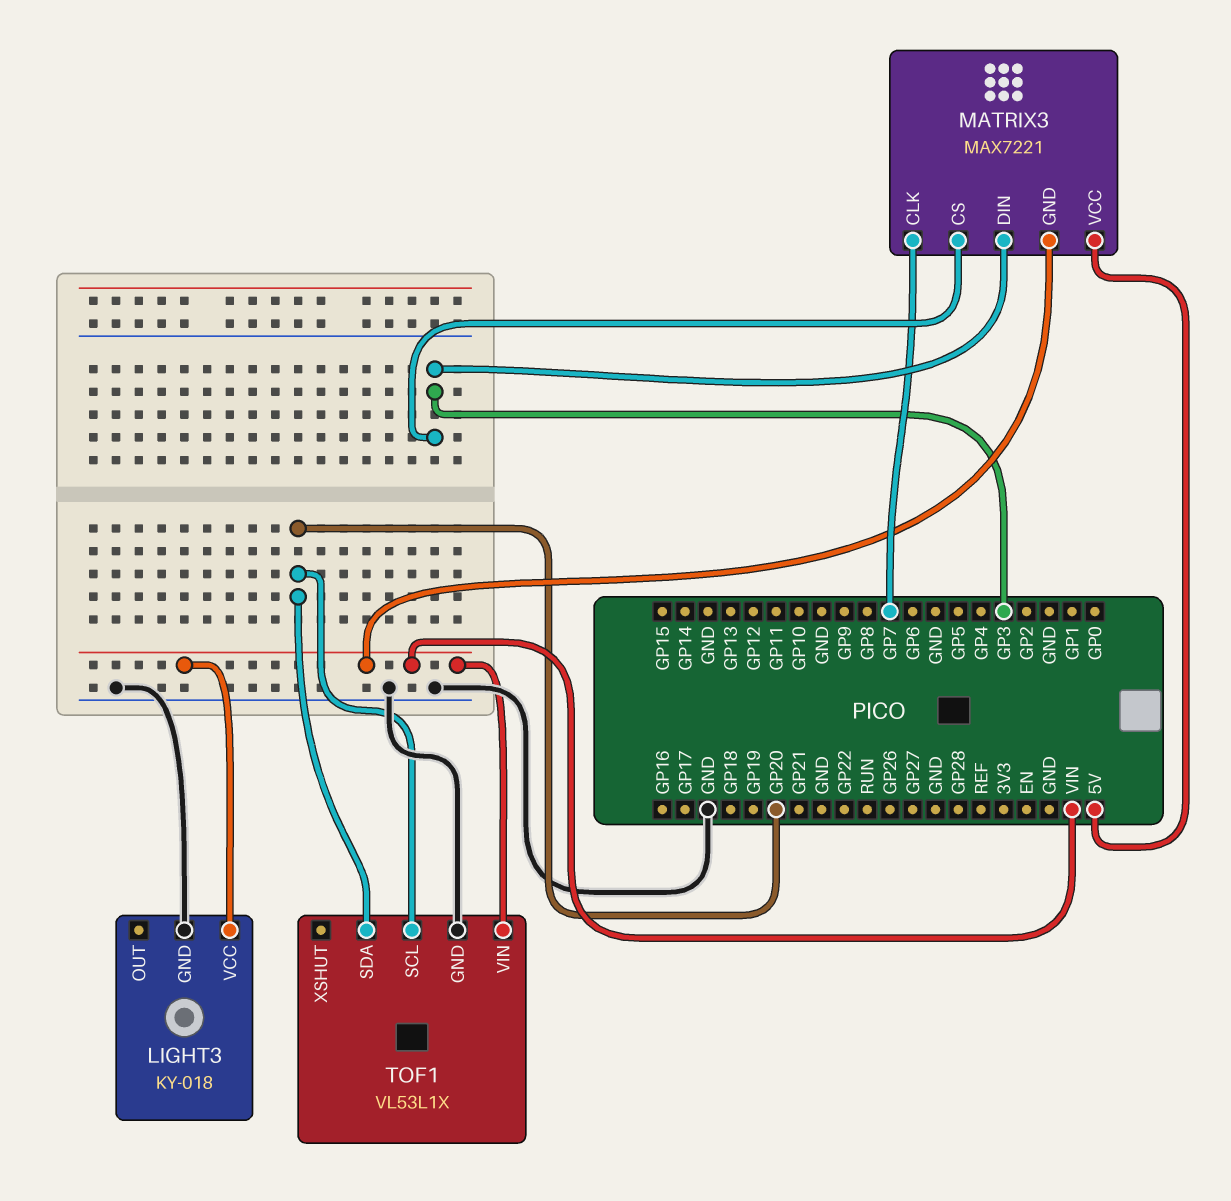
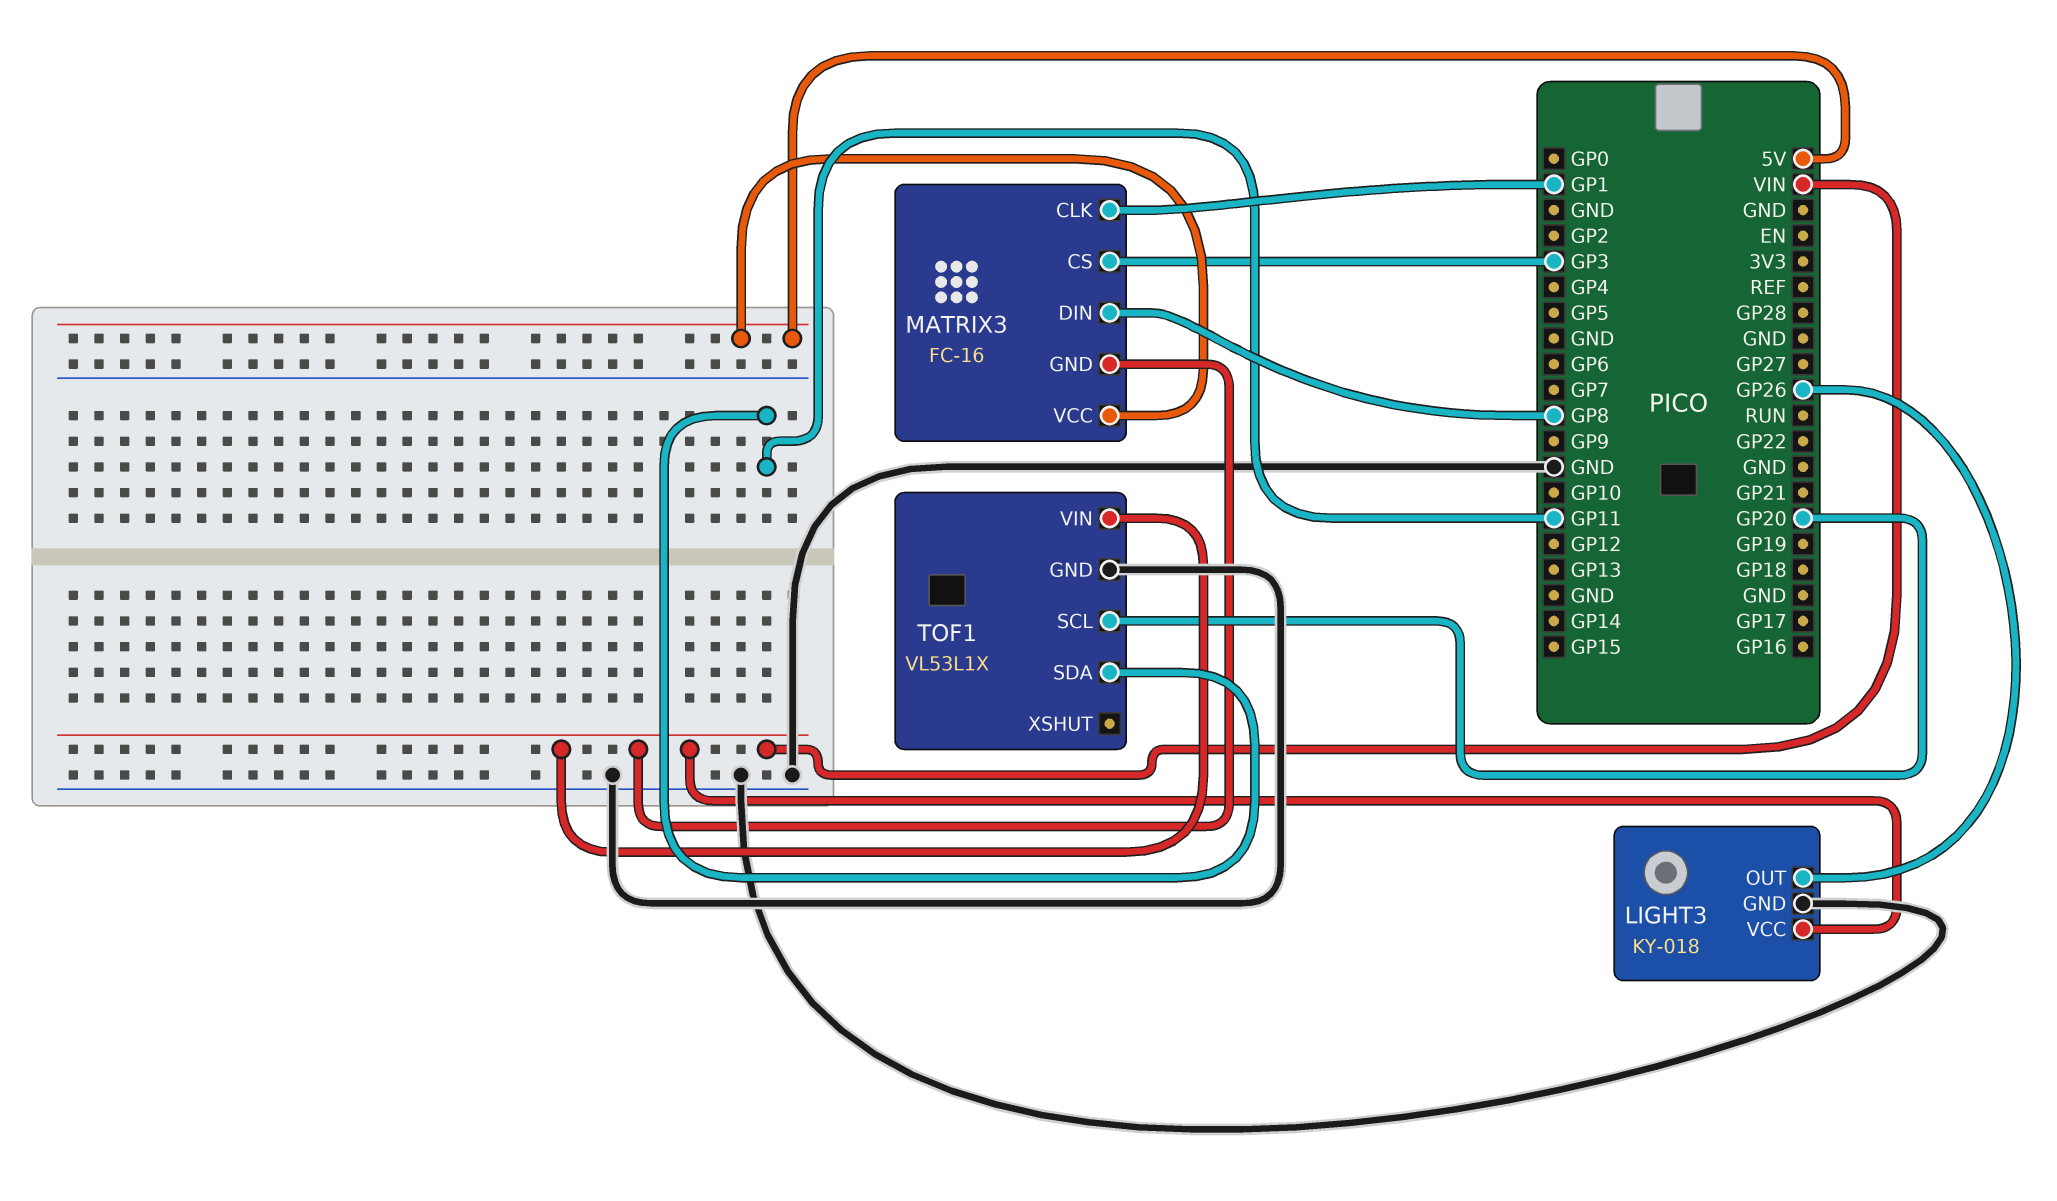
LIGHT3 pin OUT: none -> GP26
MATRIX3: MAX7221 -> FC-16
MATRIX3 pin CLK: GP7 -> GP1
MATRIX3 pin DIN: GP3 -> GP8
TOF1 pin SDA: GP20 -> GP11

